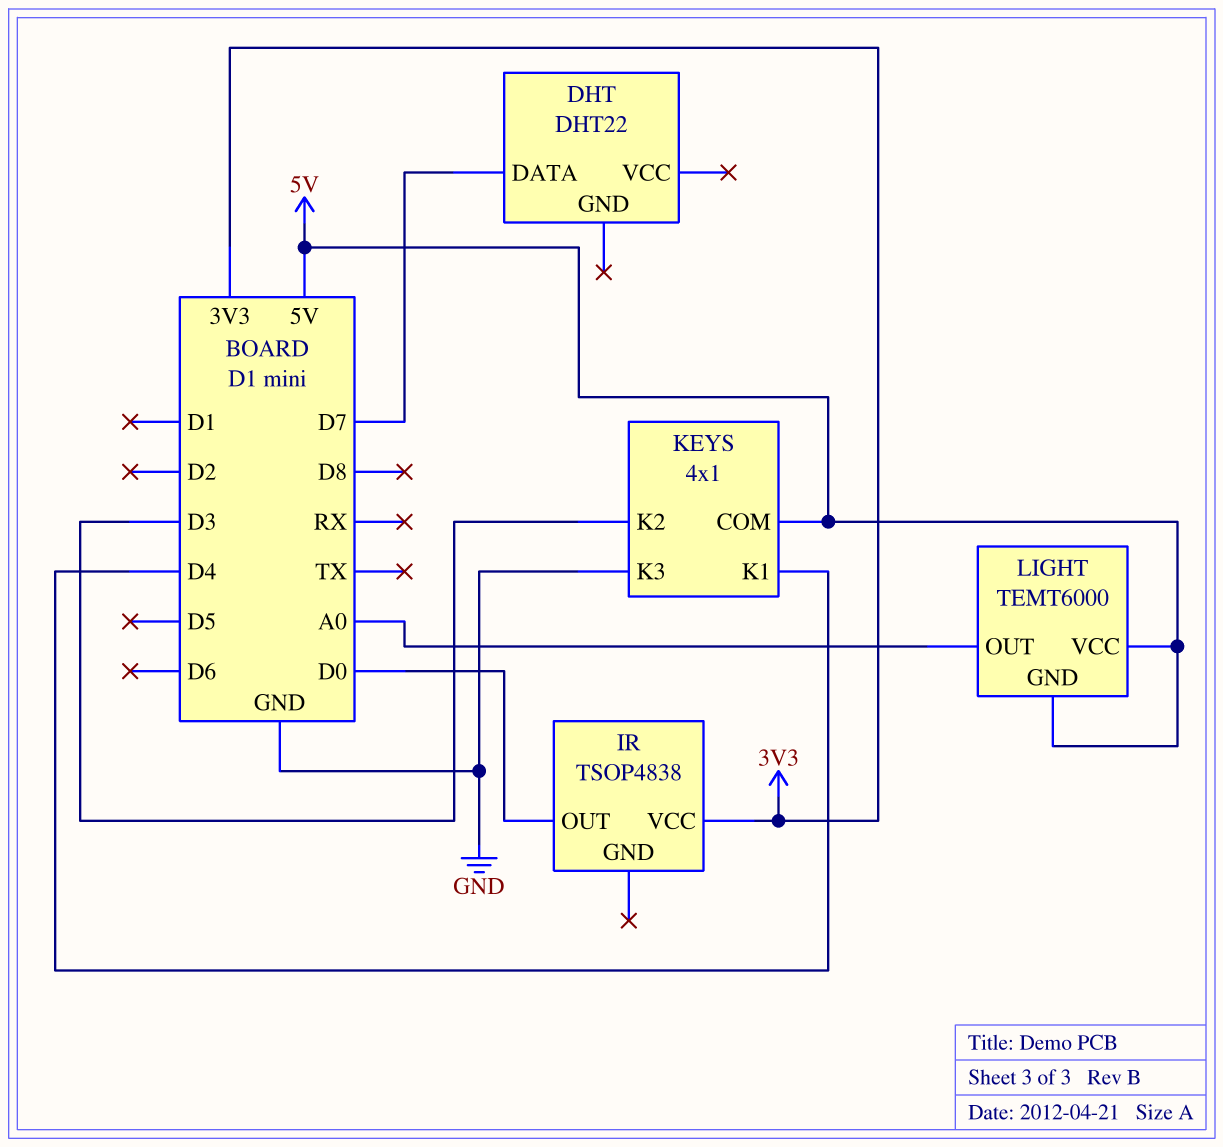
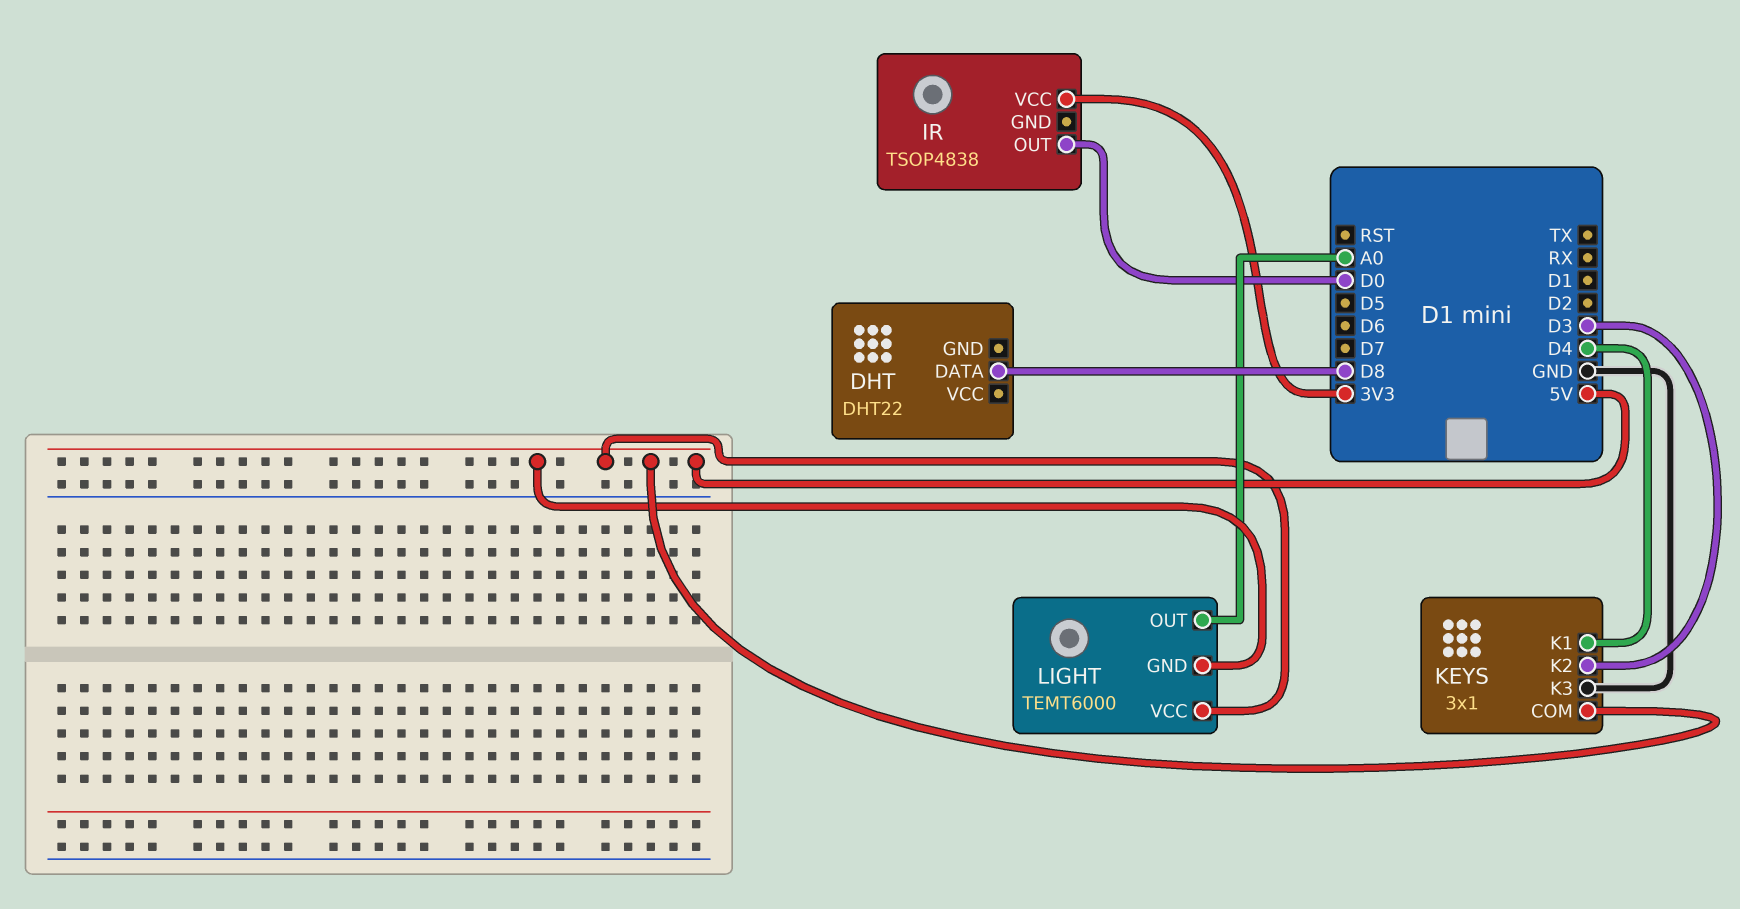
DHT pin DATA: D7 -> D8
KEYS: 4x1 -> 3x1

